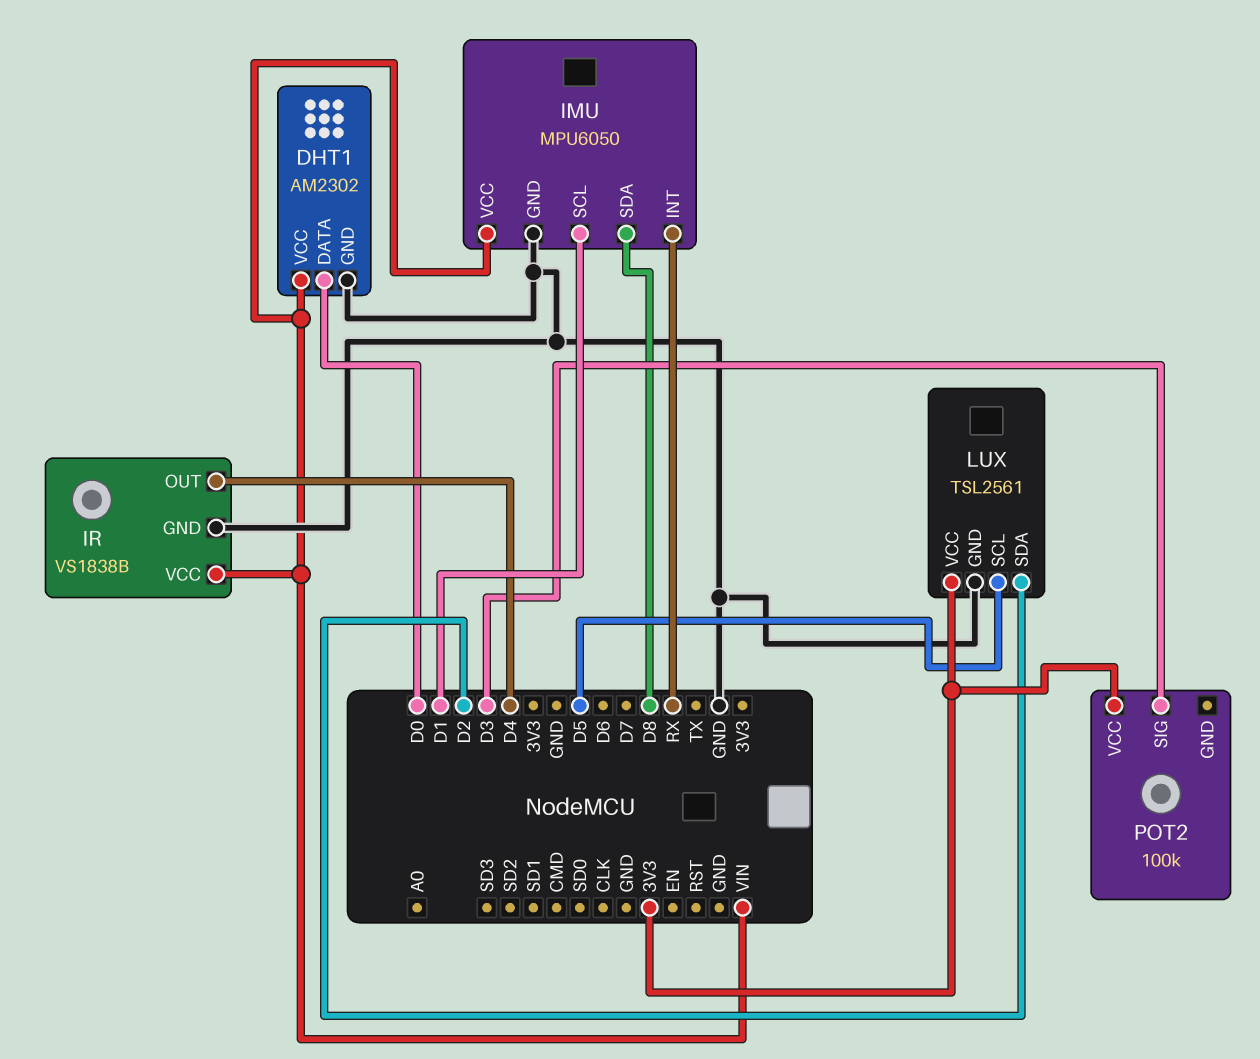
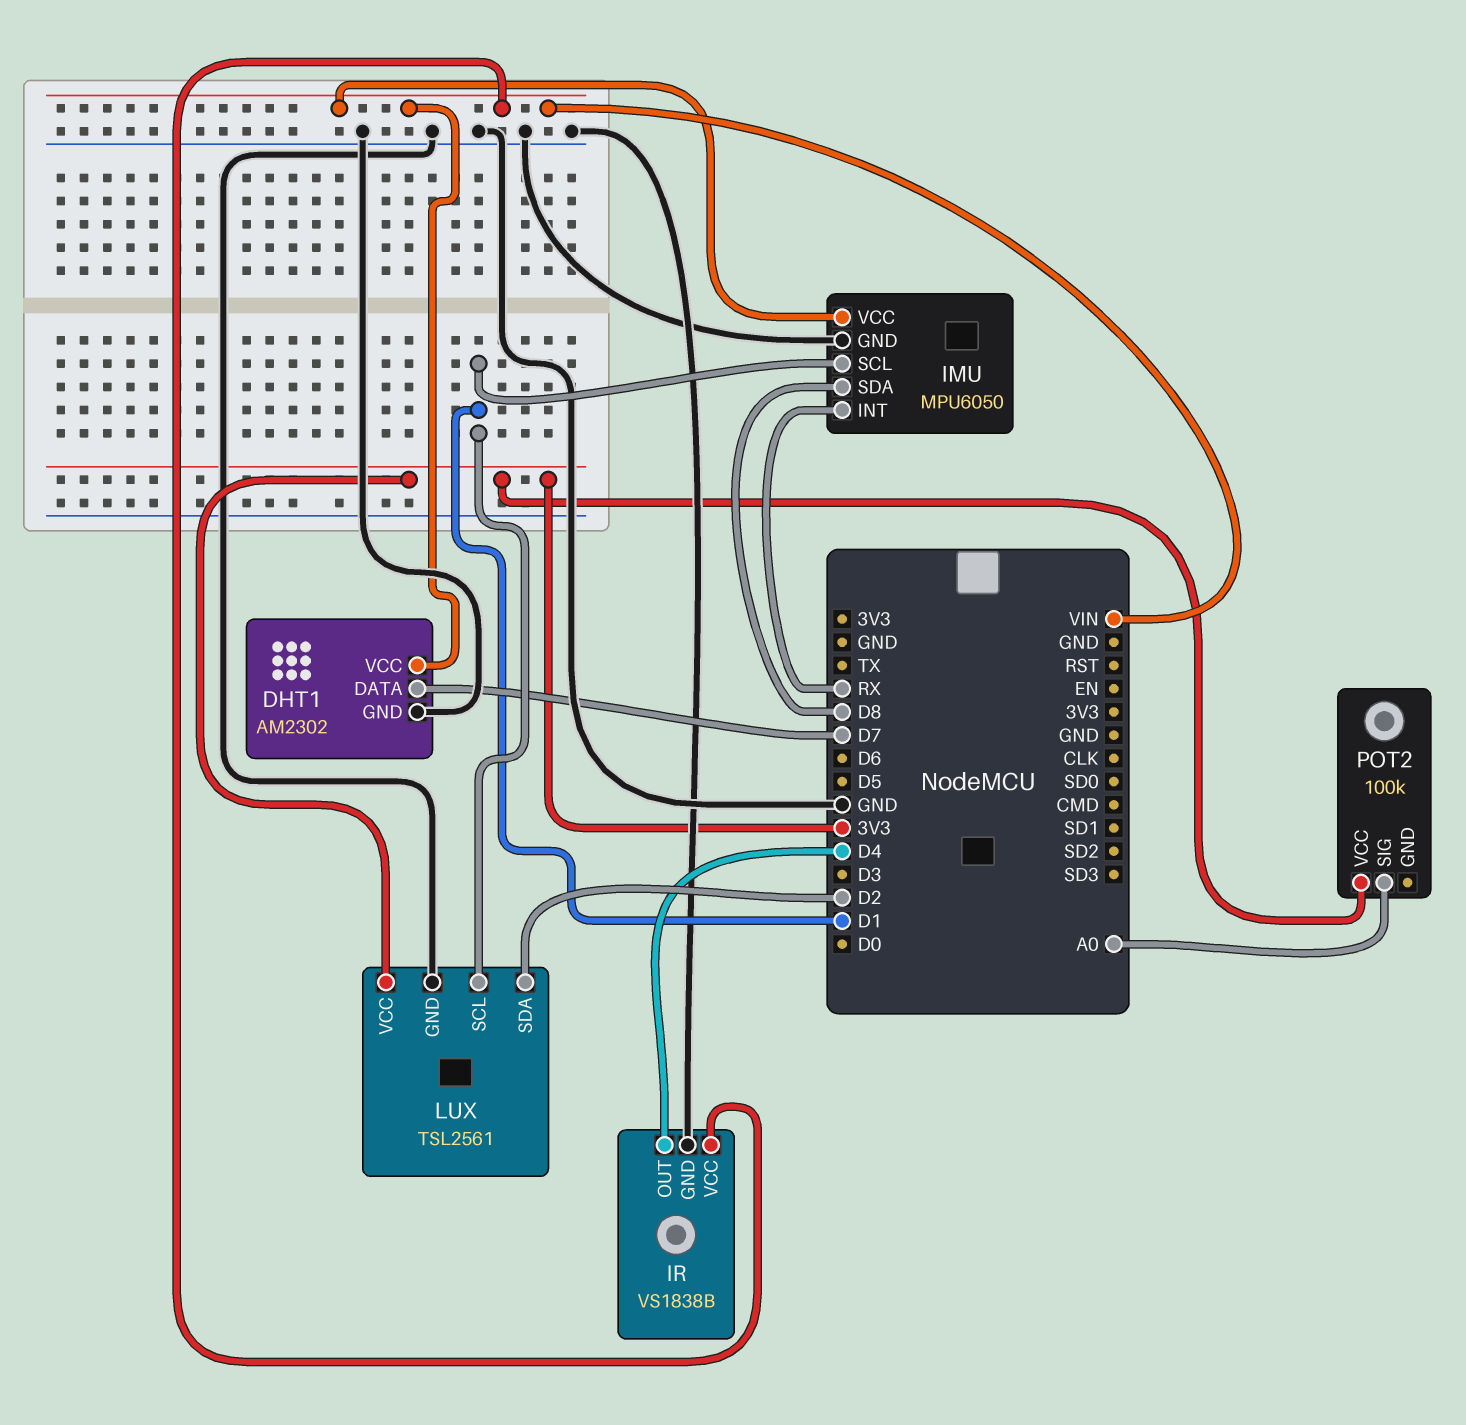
DHT1 pin DATA: D0 -> D7
LUX pin SCL: D5 -> D1
POT2 pin SIG: D3 -> A0

